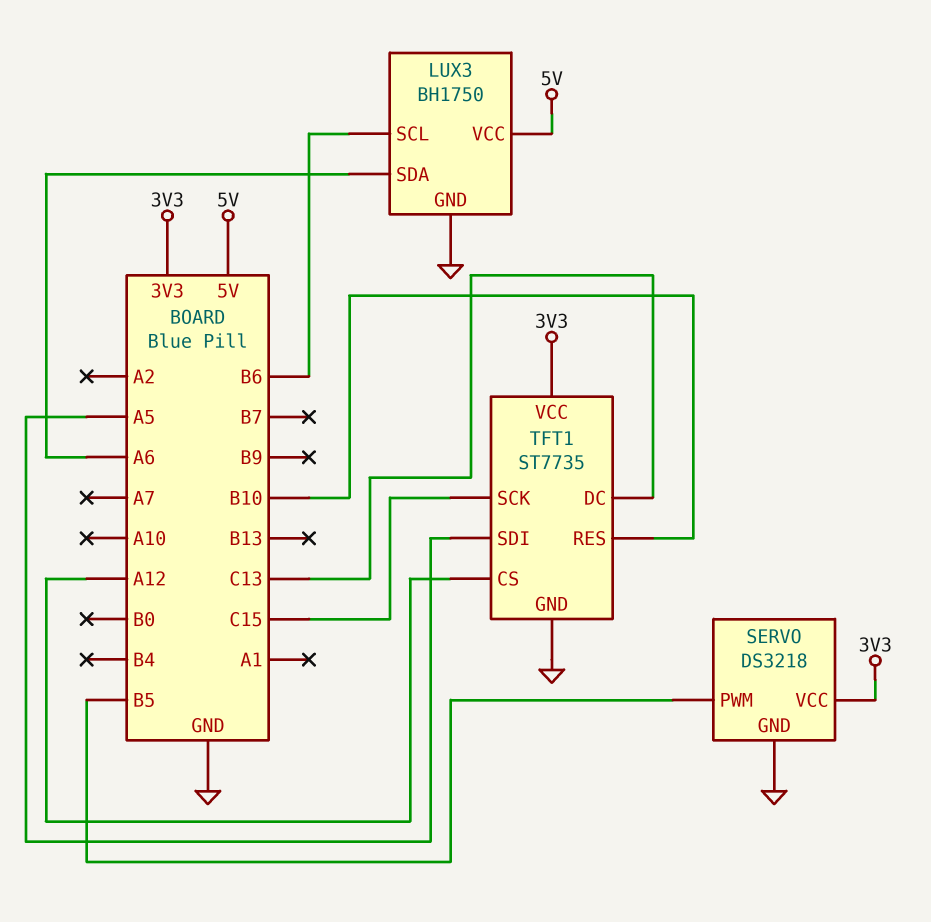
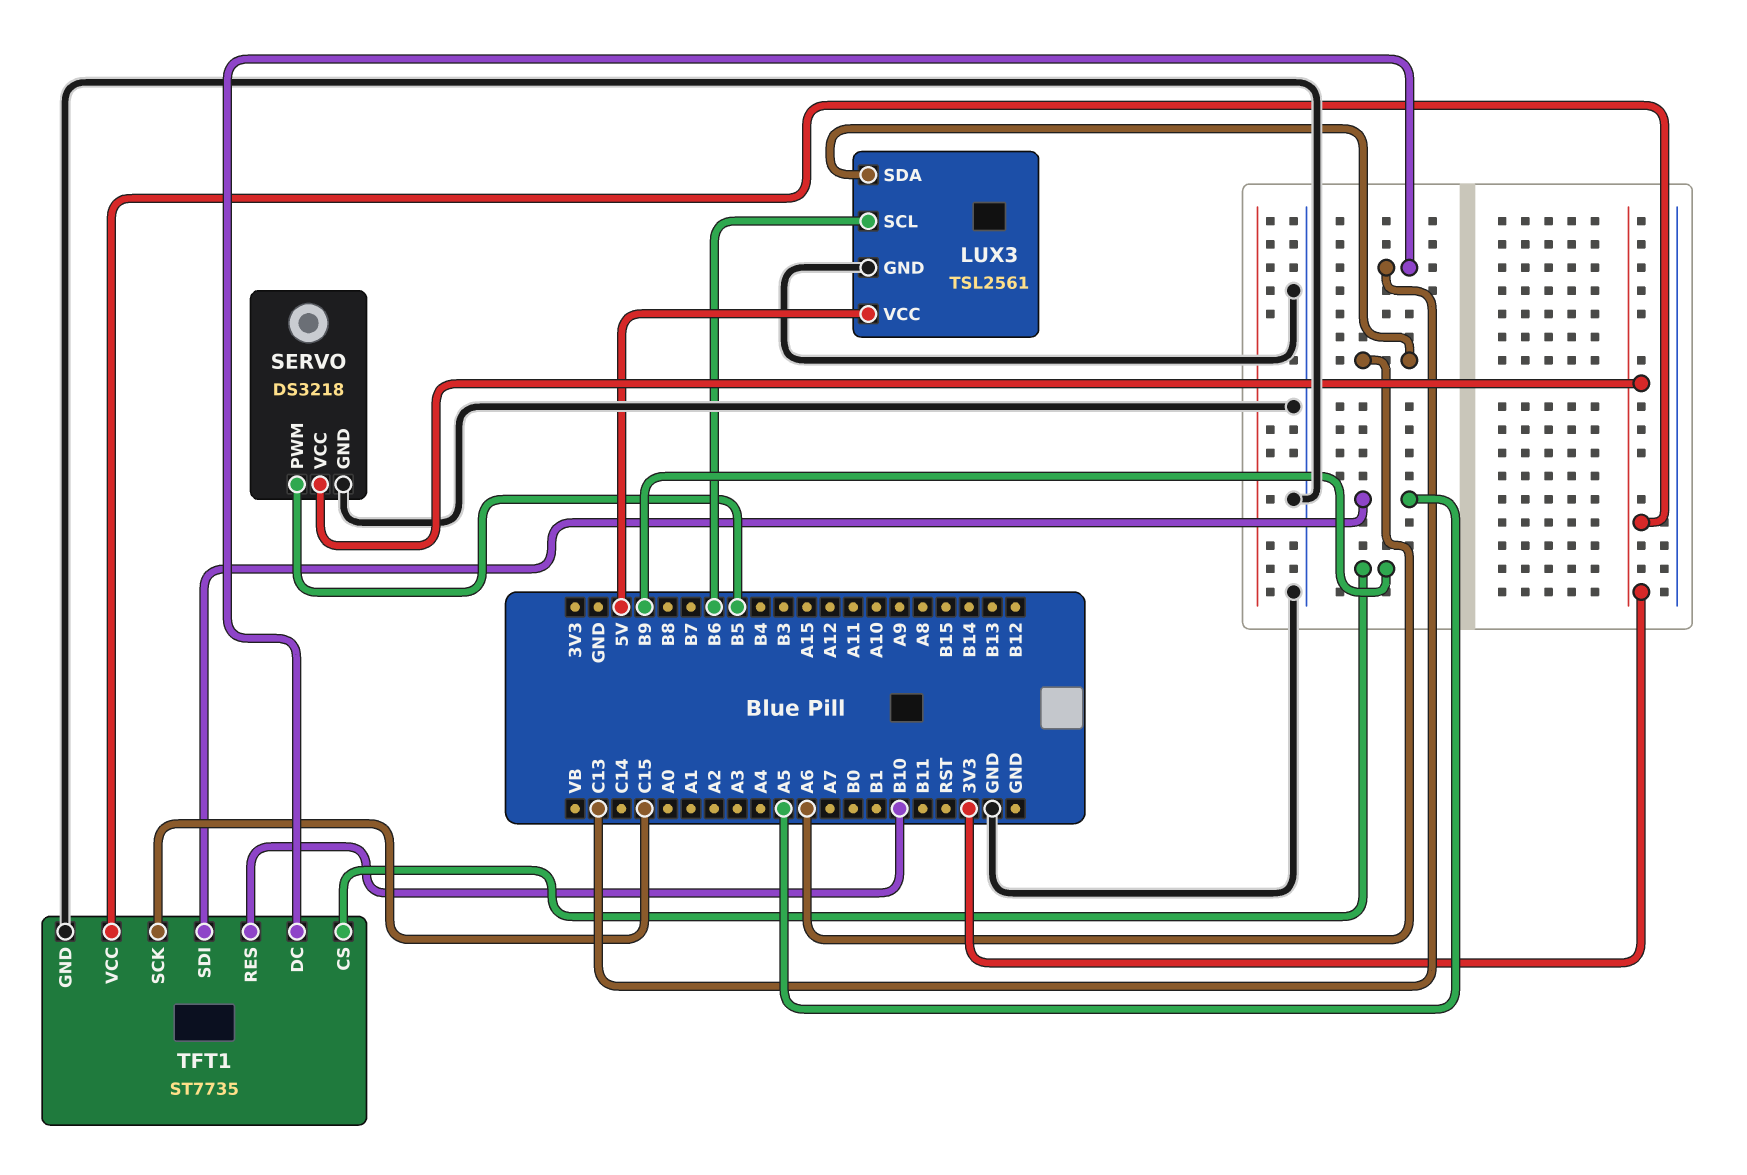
LUX3: BH1750 -> TSL2561
TFT1 pin CS: A12 -> B9

